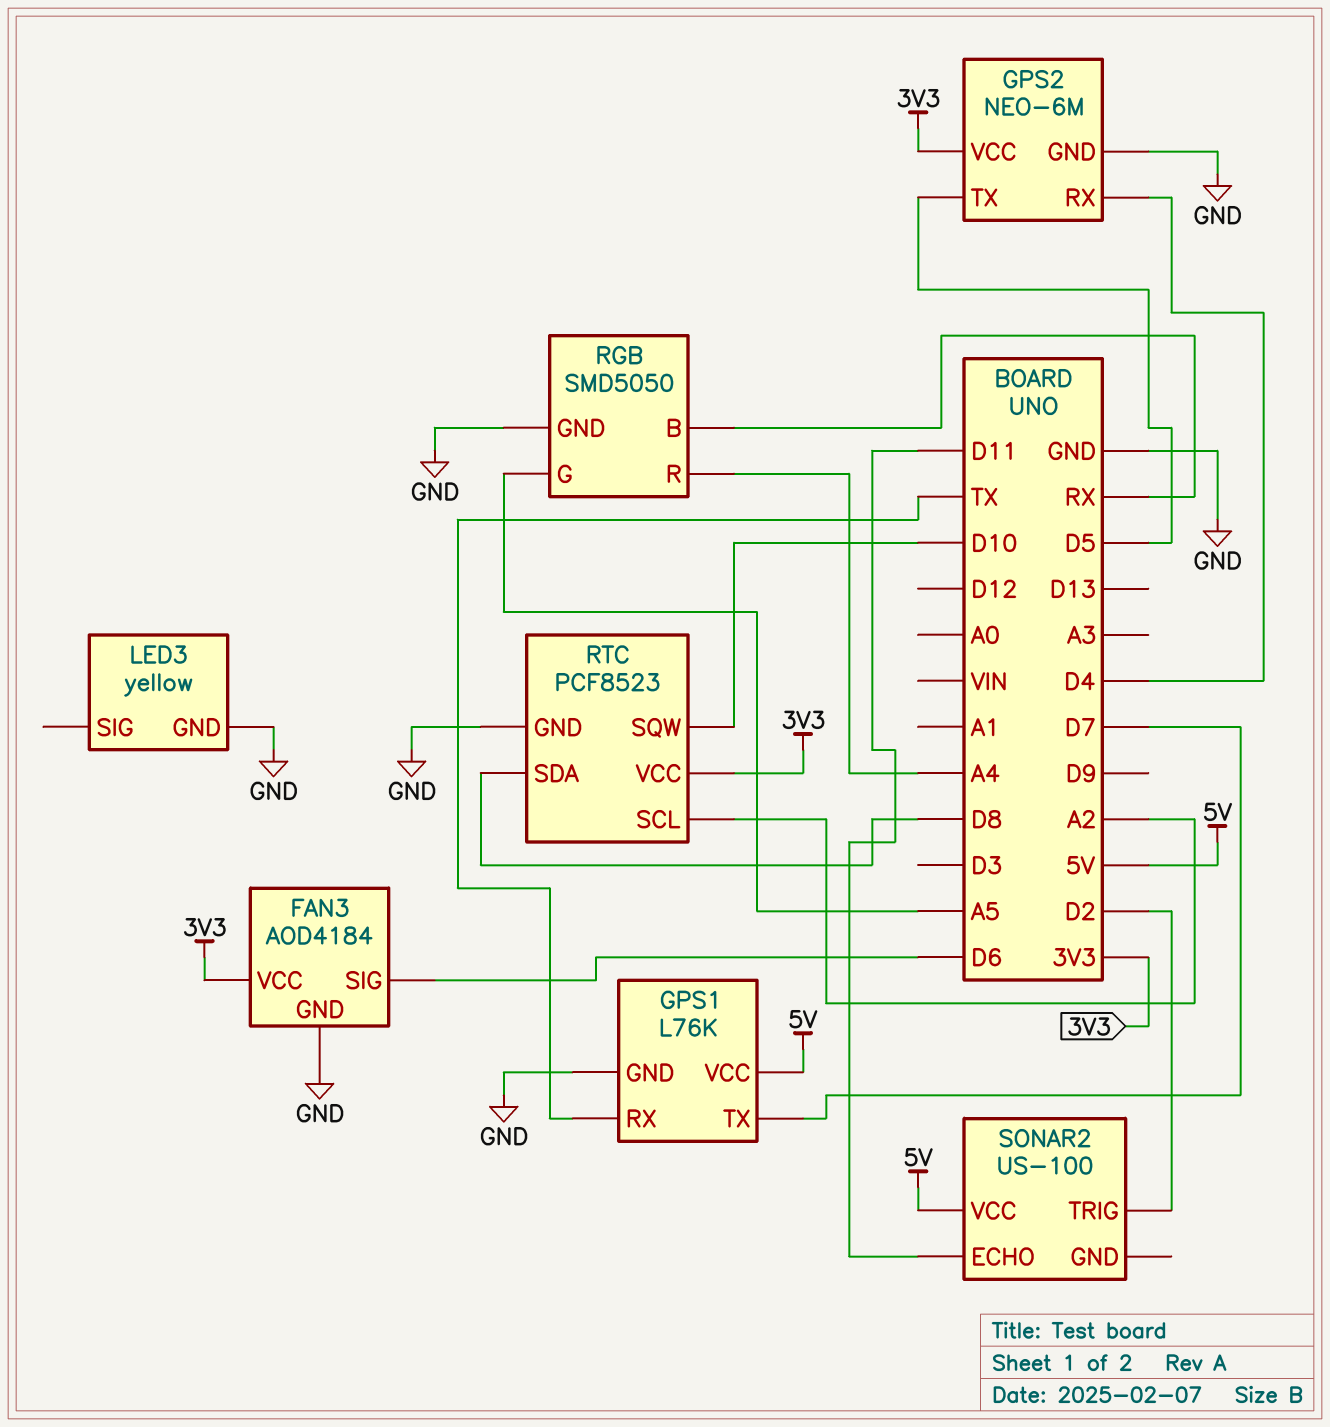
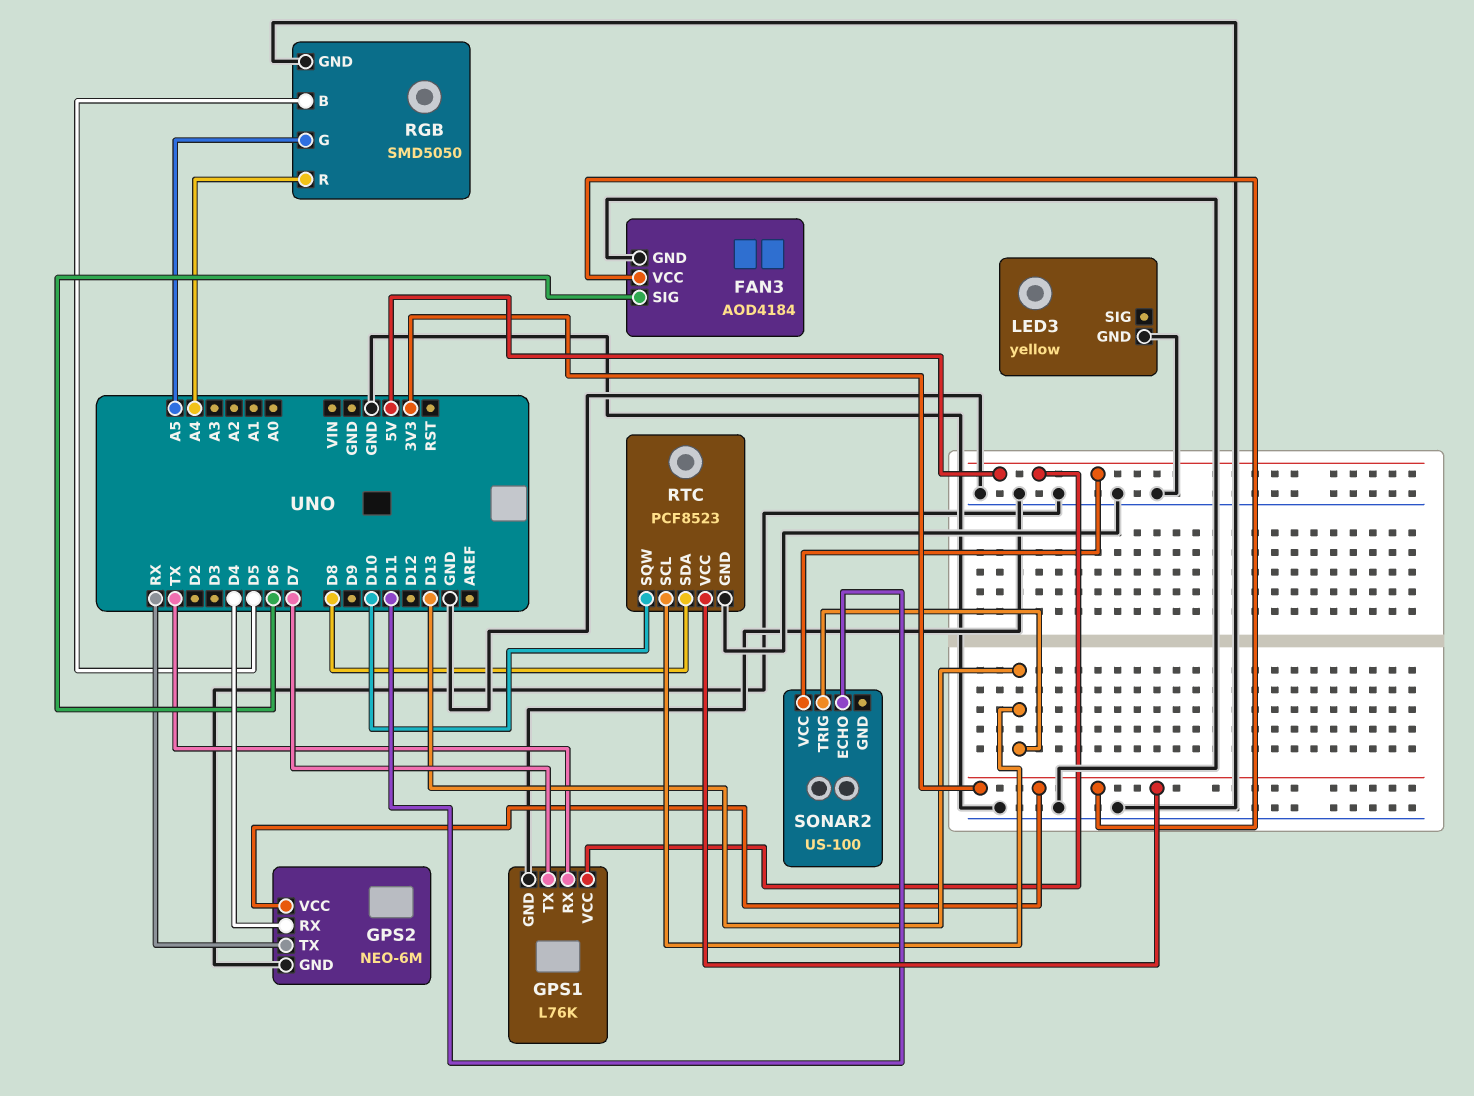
GPS2 pin TX: D5 -> RX
RGB pin B: RX -> D5
RTC pin SCL: A2 -> D13
SONAR2 pin TRIG: D2 -> D13

